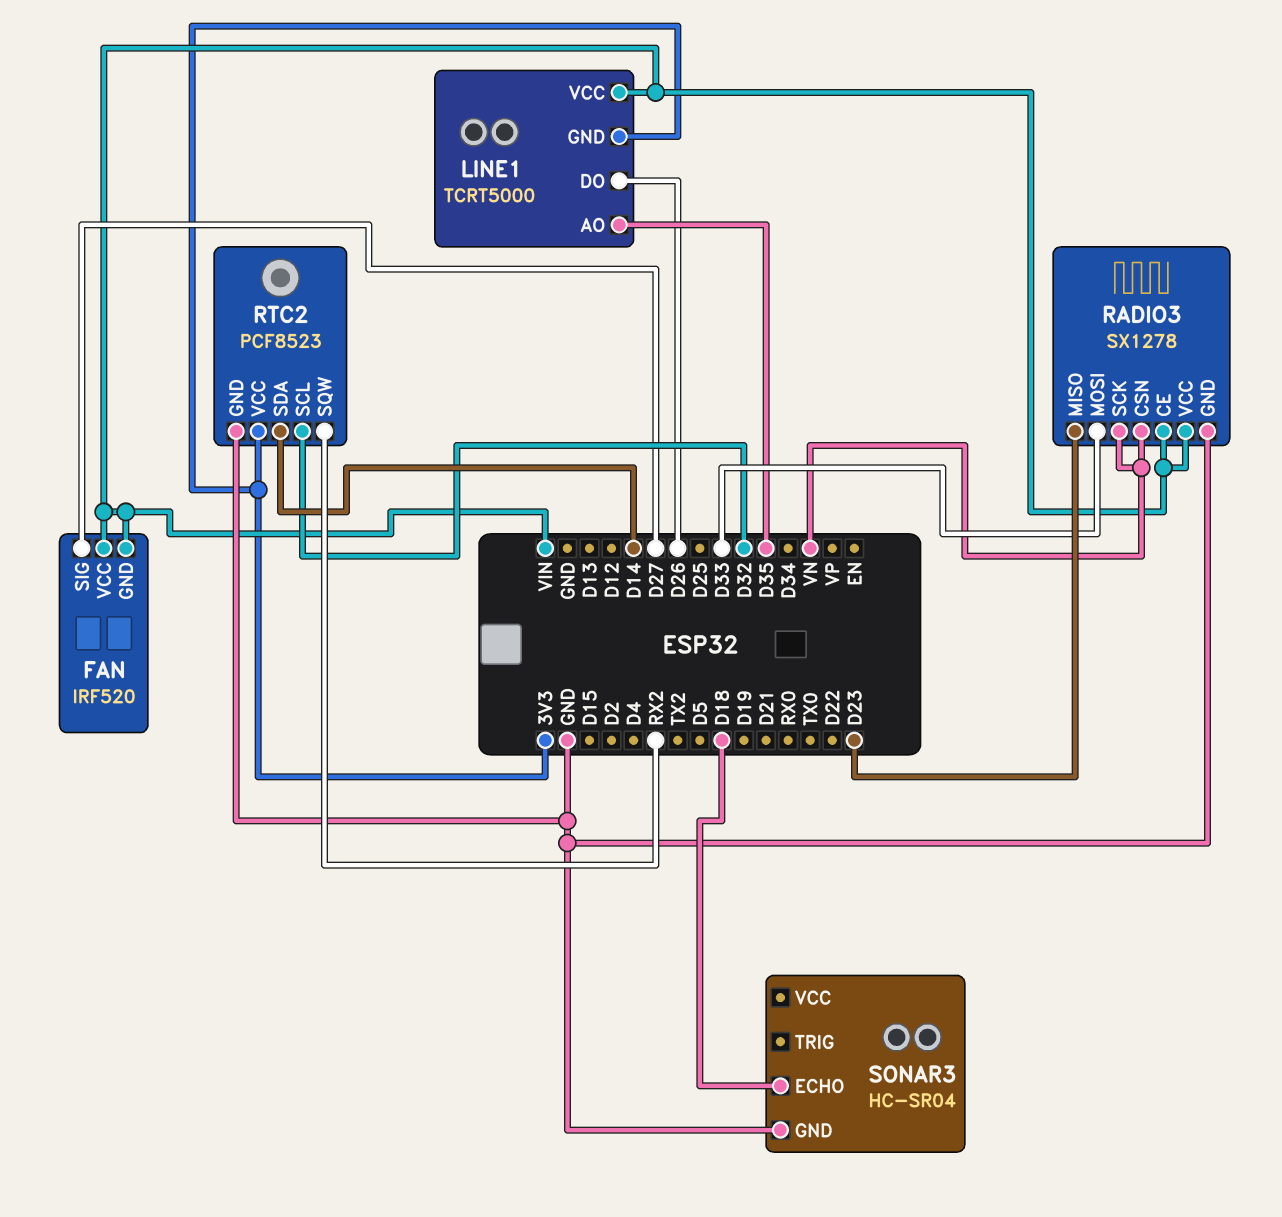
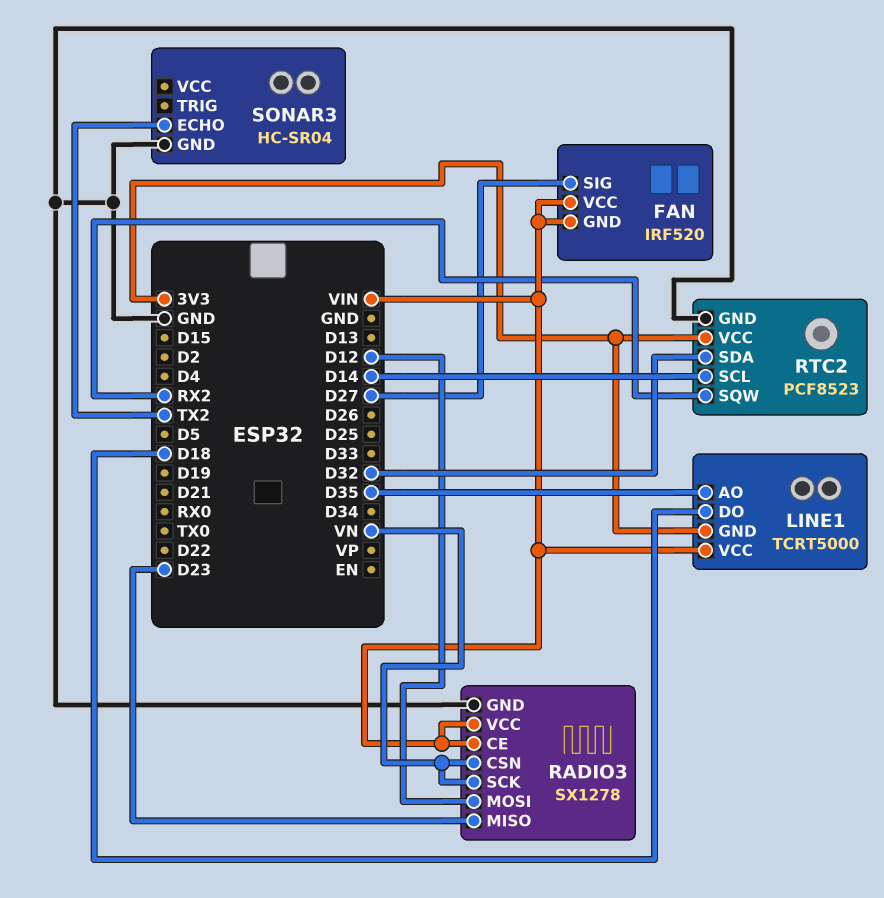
LINE1 pin DO: D26 -> D18
RADIO3 pin MOSI: D33 -> D12
RTC2 pin SCL: D32 -> D14
RTC2 pin SDA: D14 -> D32
SONAR3 pin ECHO: D18 -> TX2

